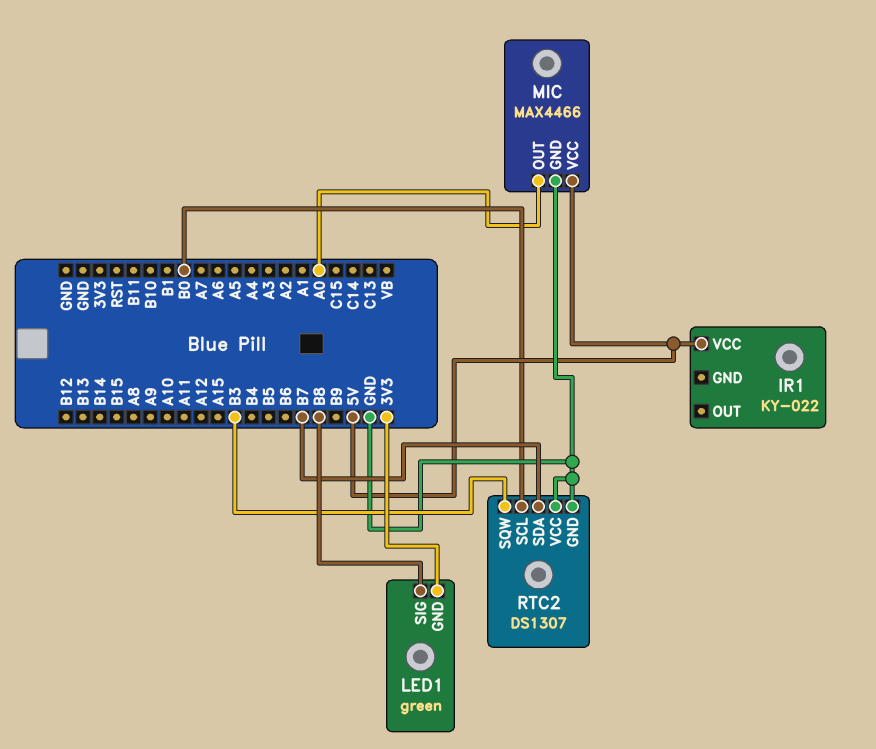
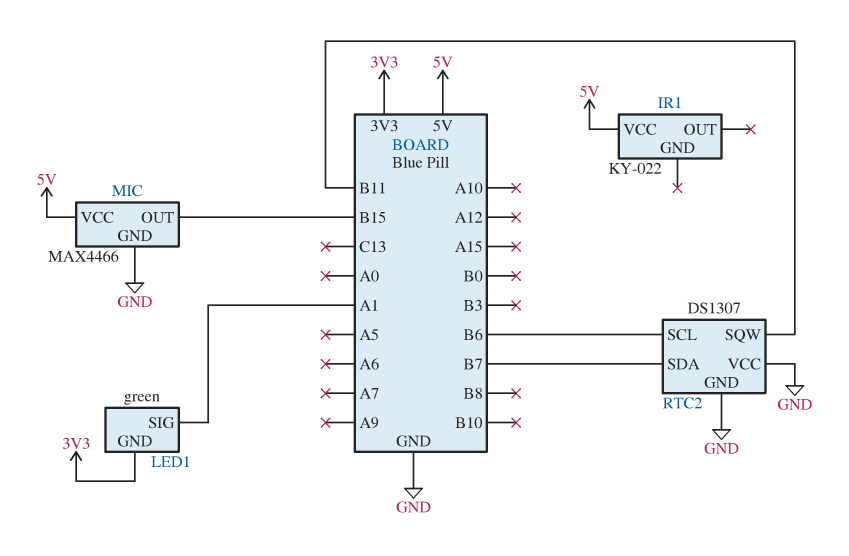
LED1 pin SIG: B8 -> A1
MIC pin OUT: A0 -> B15
RTC2 pin SCL: B0 -> B6
RTC2 pin SQW: B3 -> B11

